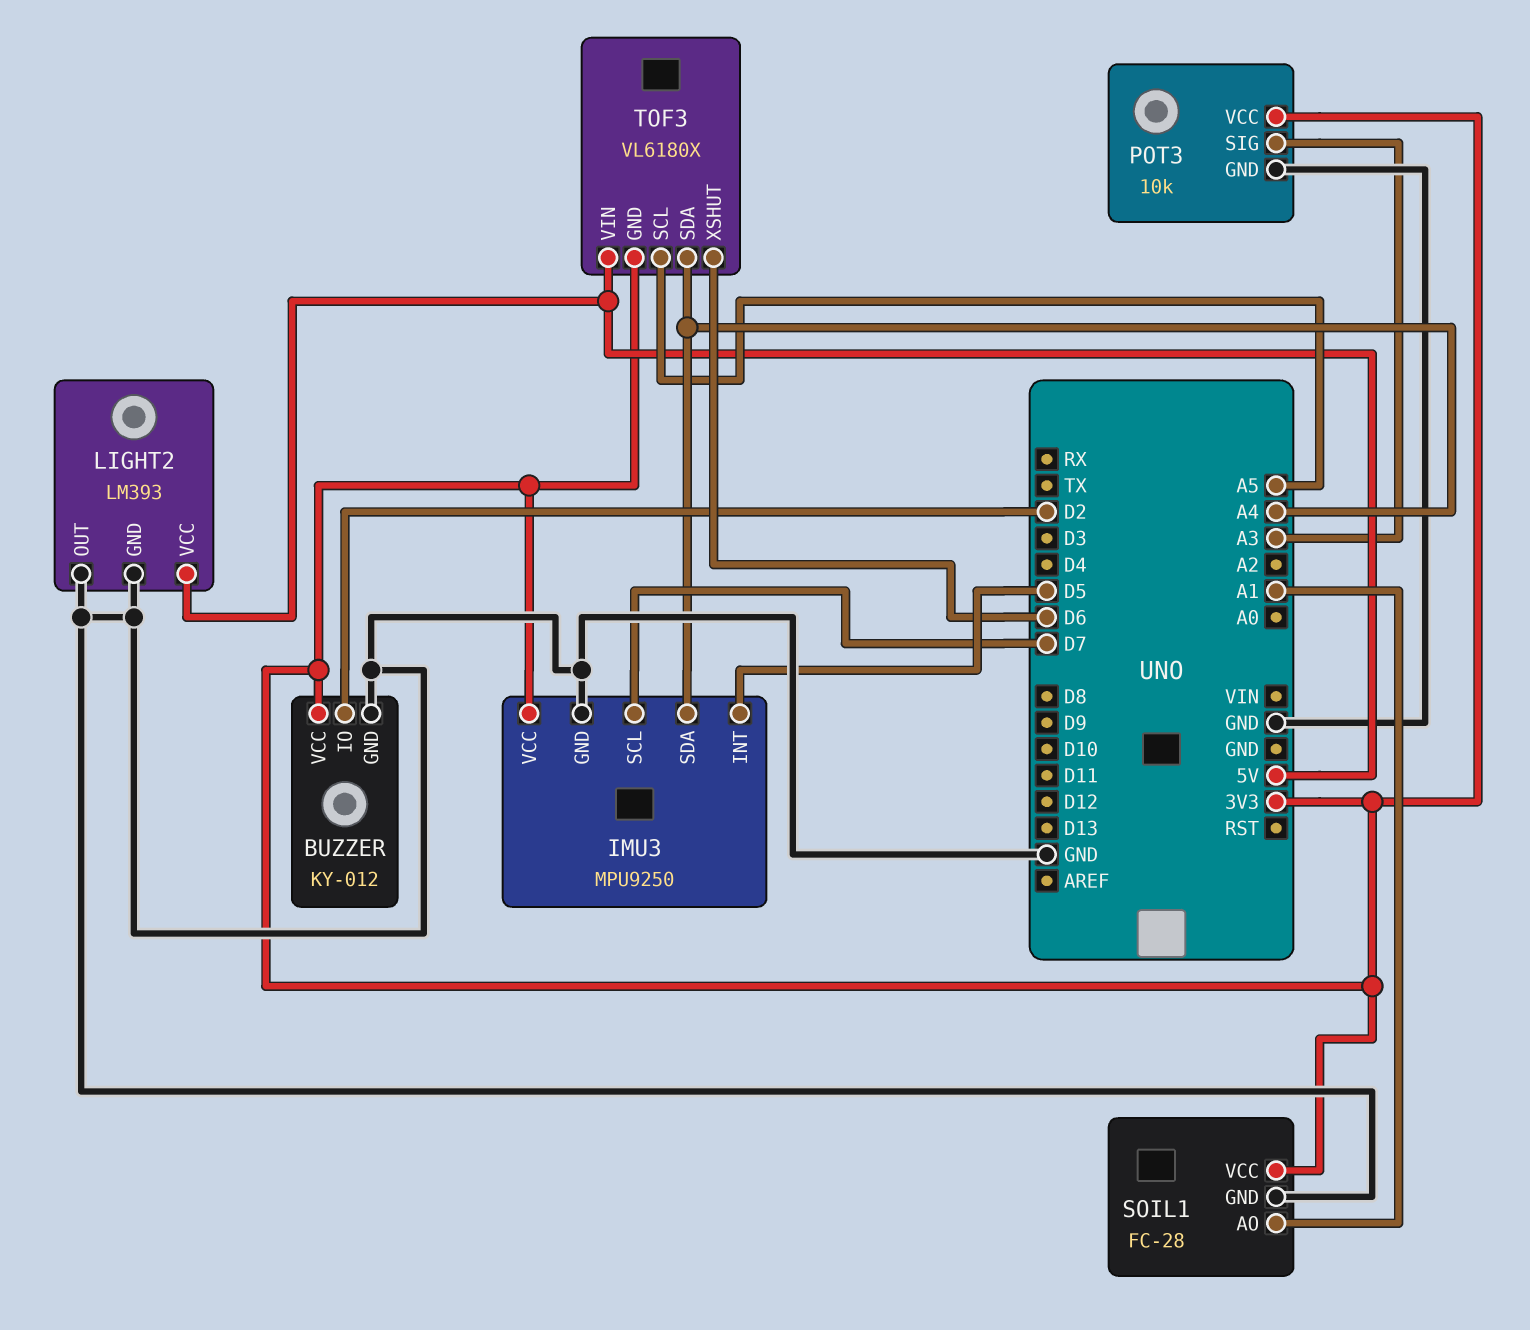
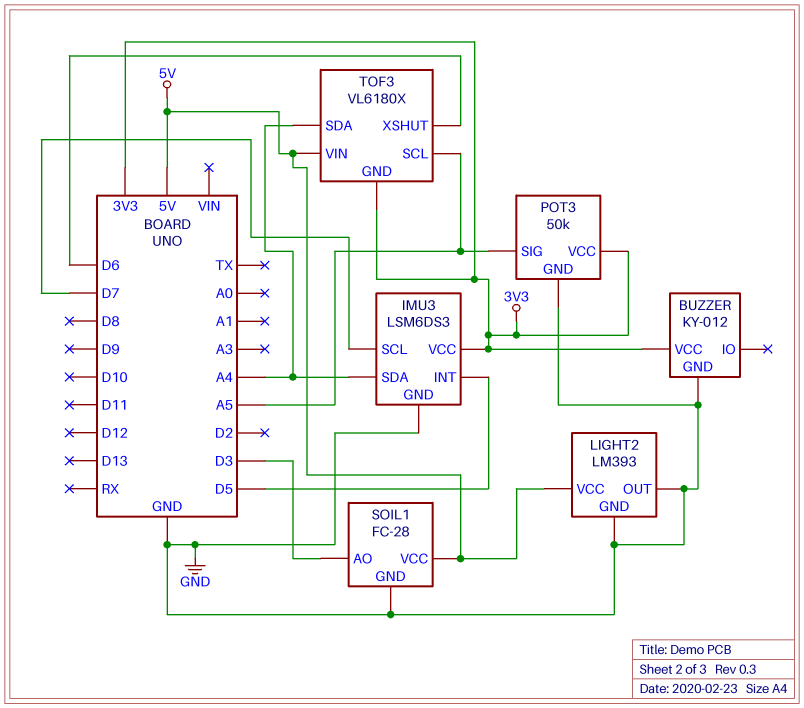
BUZZER pin IO: D2 -> none
IMU3: MPU9250 -> LSM6DS3
POT3: 10k -> 50k
POT3 pin SIG: A3 -> A5
SOIL1 pin AO: A1 -> D3
SOIL1 pin VCC: 3V3 -> 5V

